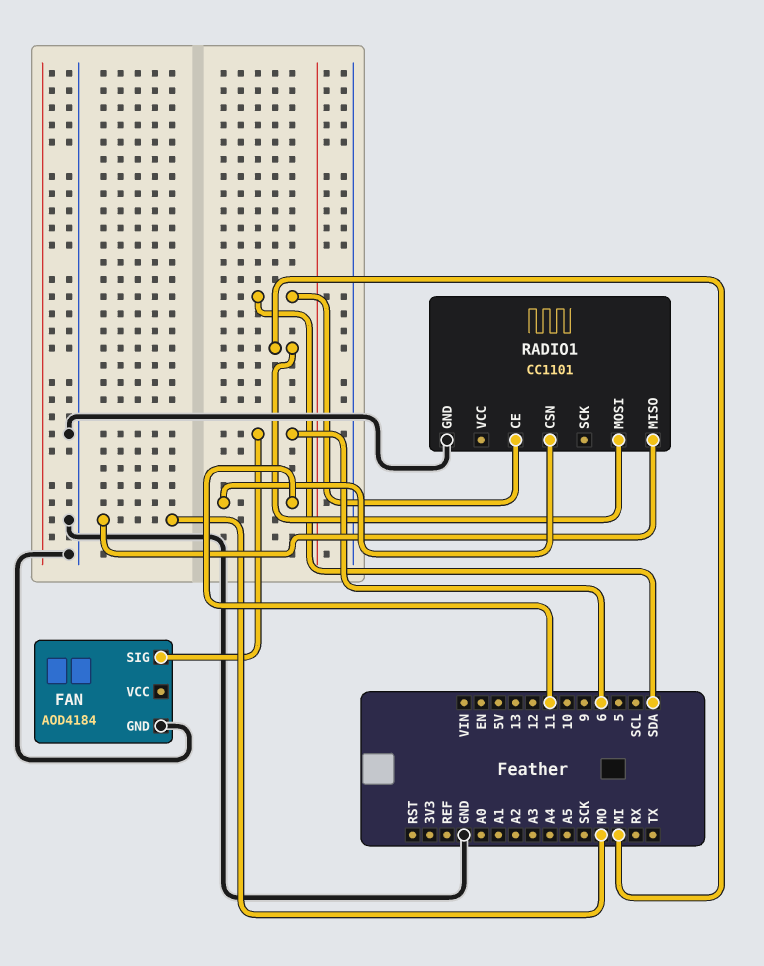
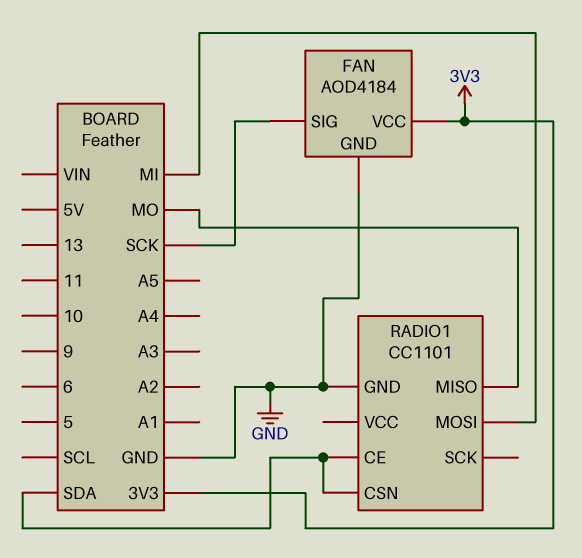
FAN pin SIG: 6 -> SCK
FAN pin VCC: none -> 3V3
RADIO1 pin CSN: 11 -> SDA

